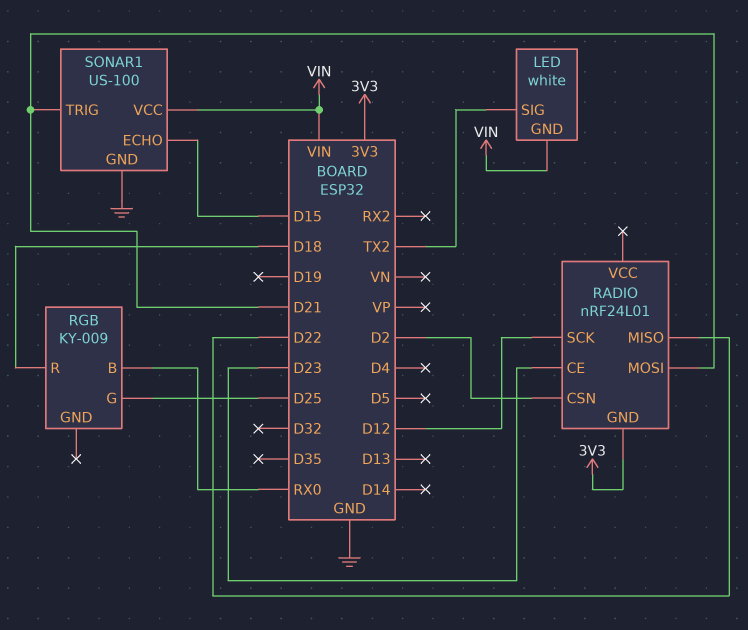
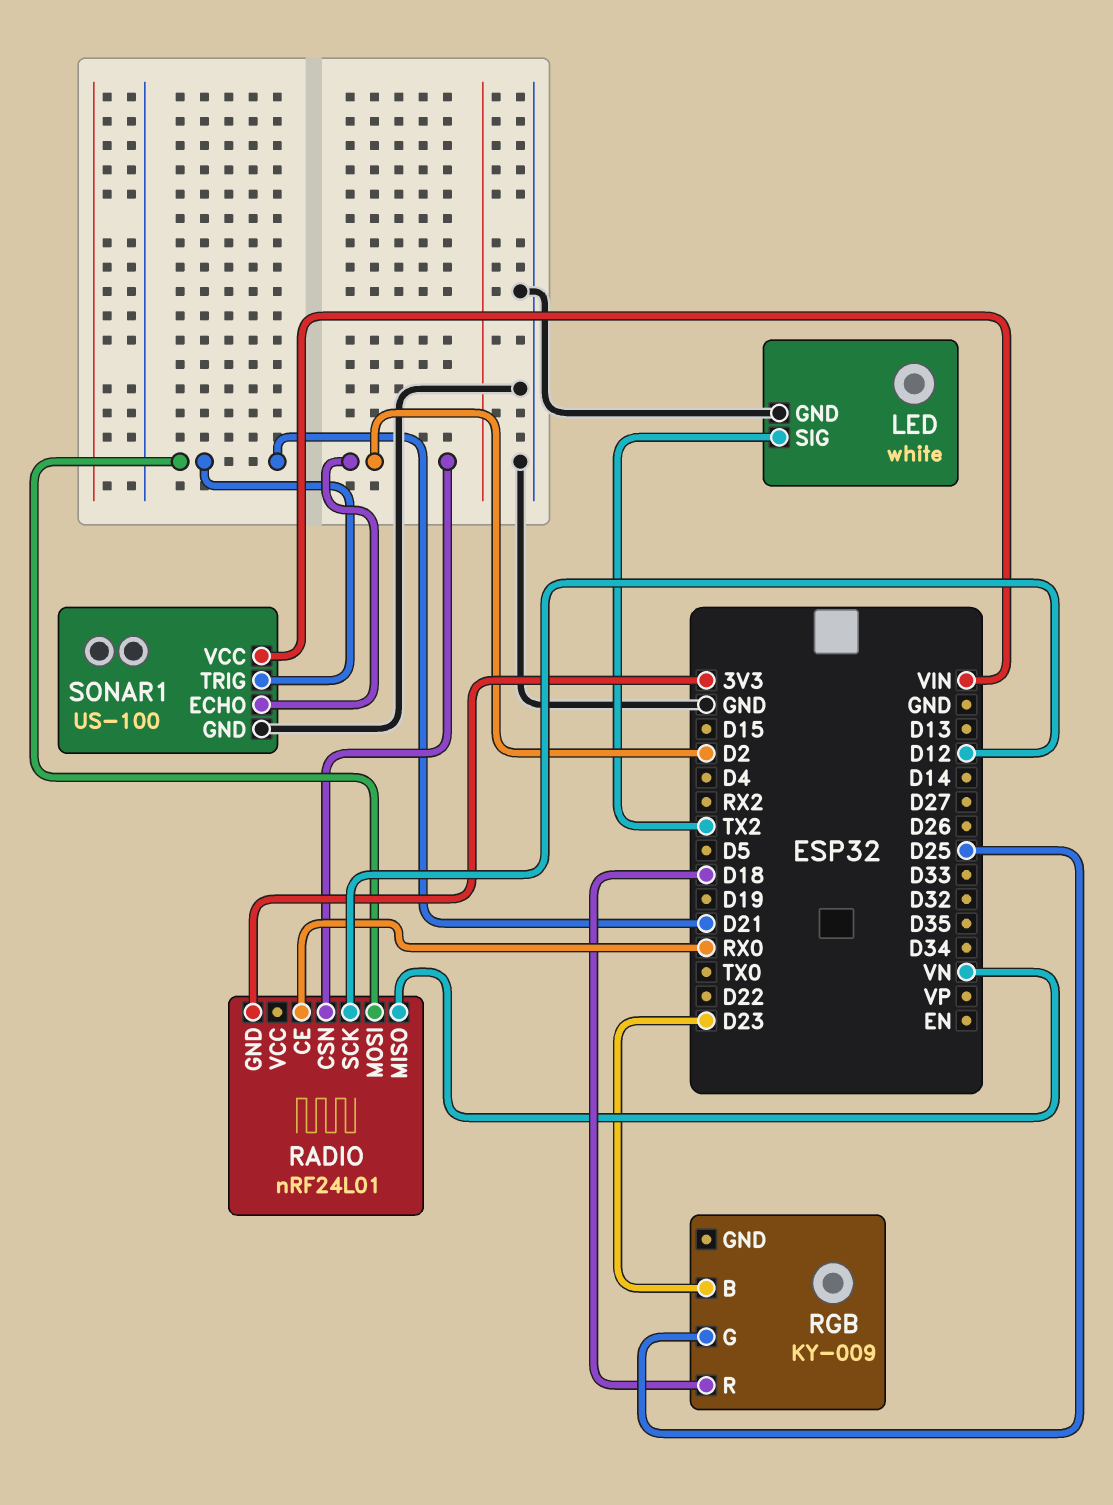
LED pin GND: VIN -> GND
RADIO pin CE: D23 -> RX0
RADIO pin MISO: D22 -> VN
RGB pin B: RX0 -> D23
SONAR1 pin ECHO: D15 -> D2

